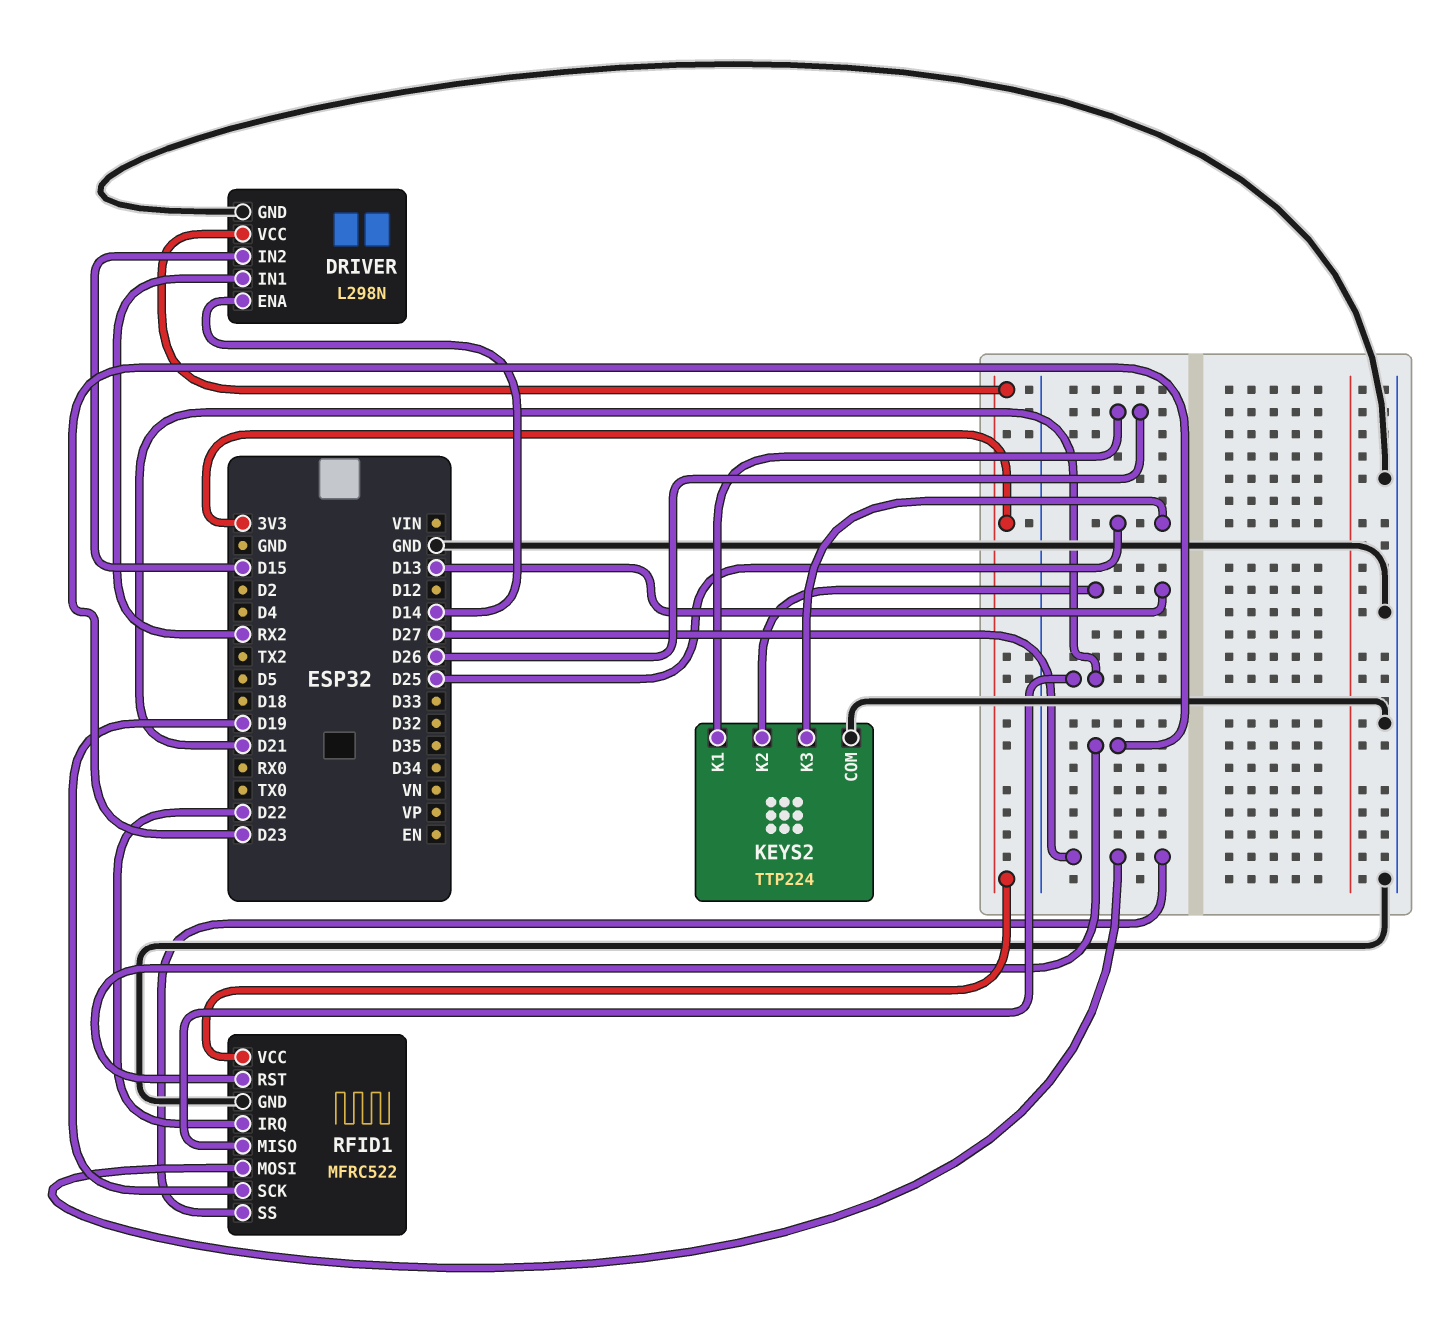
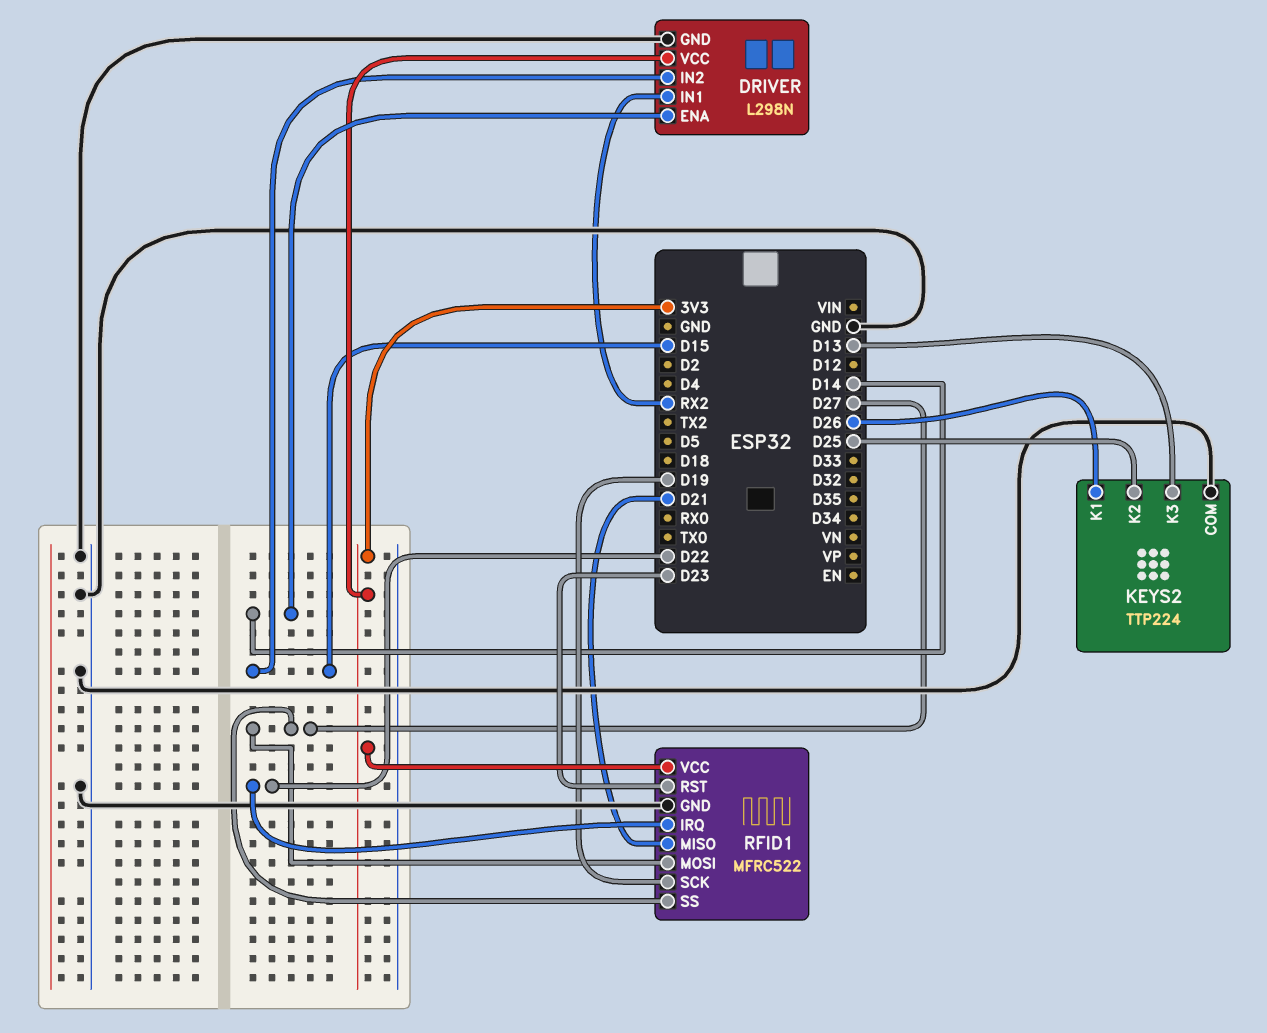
KEYS2 pin K2: D13 -> D25
KEYS2 pin K3: D25 -> D13

